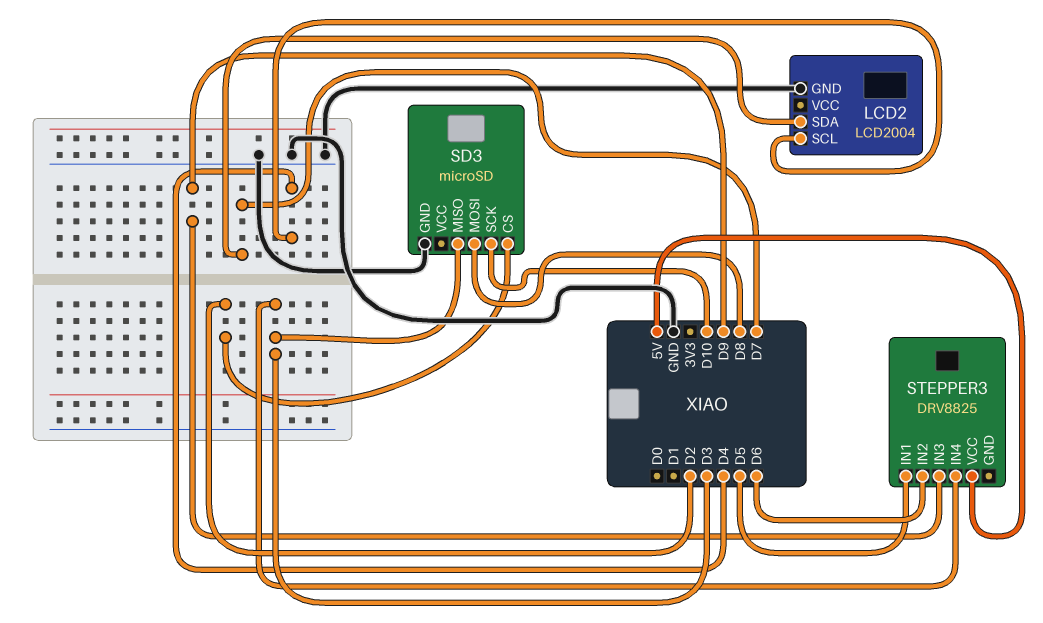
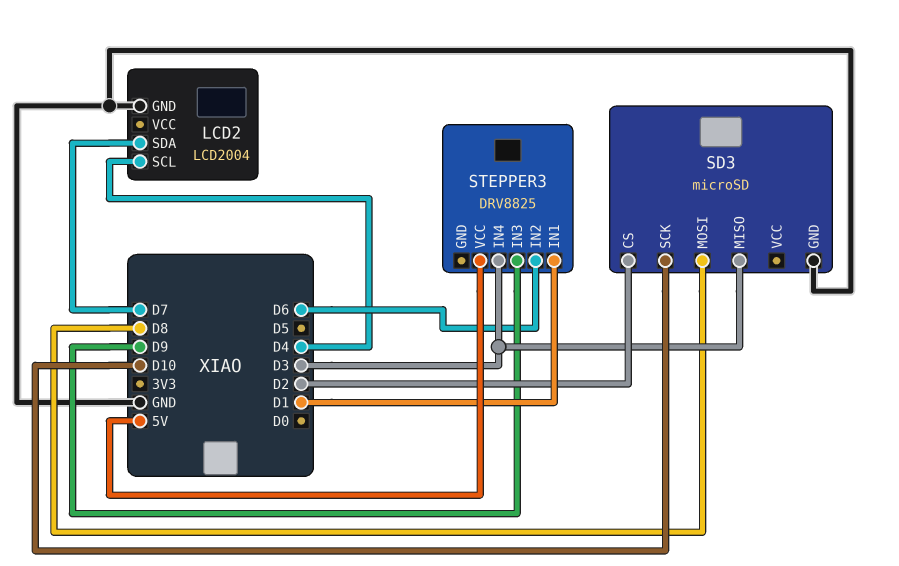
STEPPER3 pin IN1: D5 -> D1

